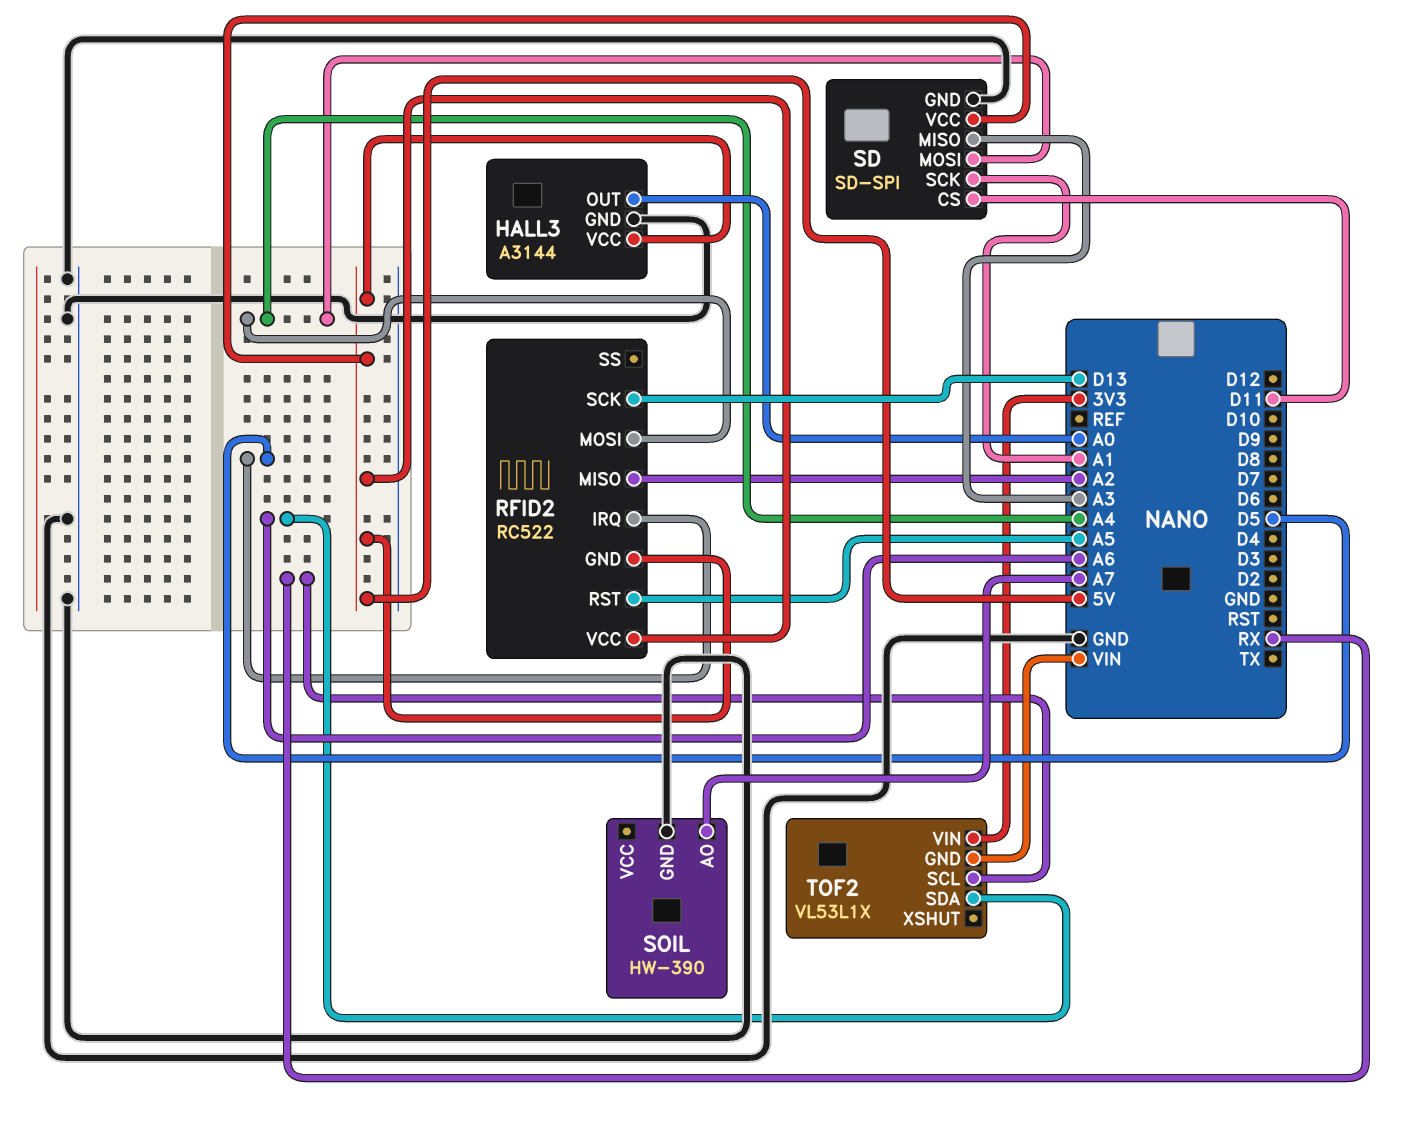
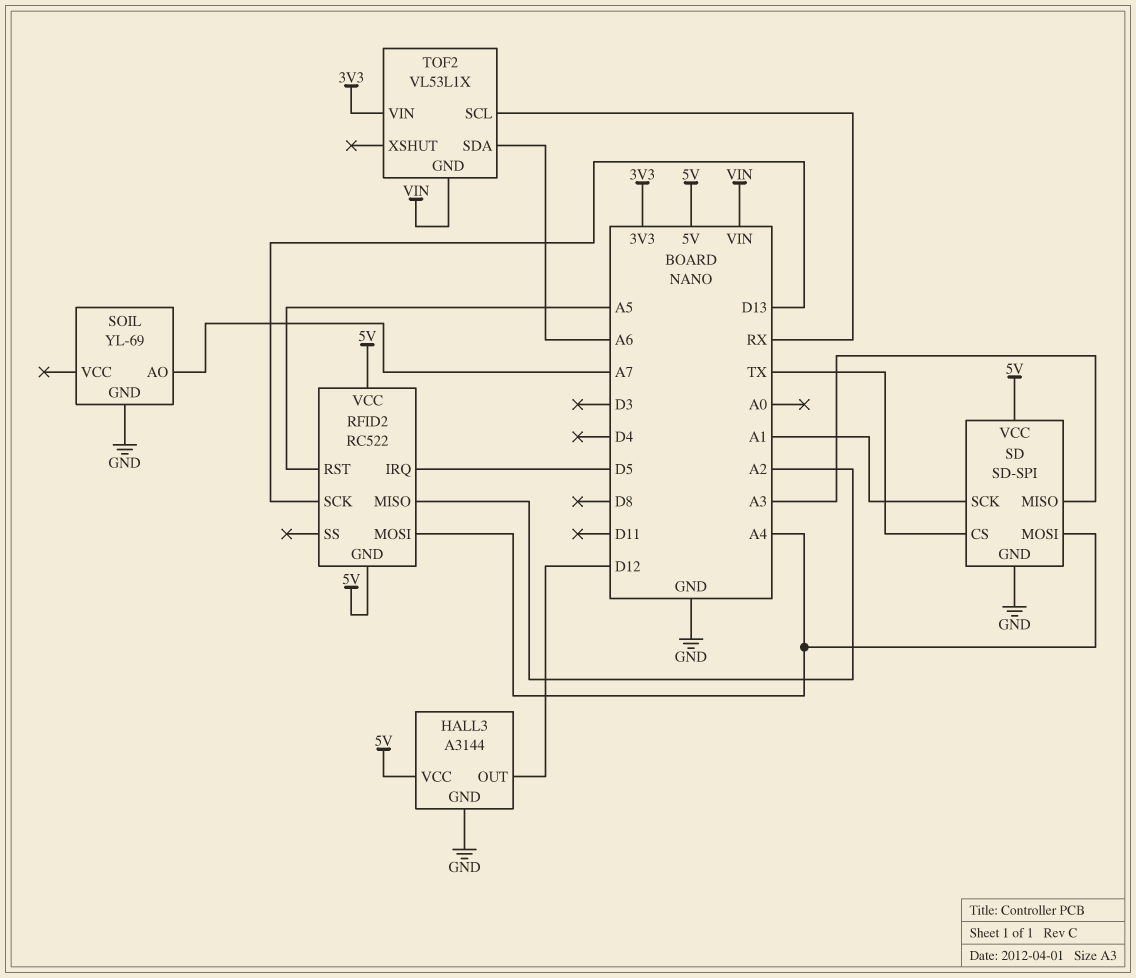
HALL3 pin OUT: A0 -> D12
SD pin CS: D11 -> TX
SOIL: HW-390 -> YL-69

